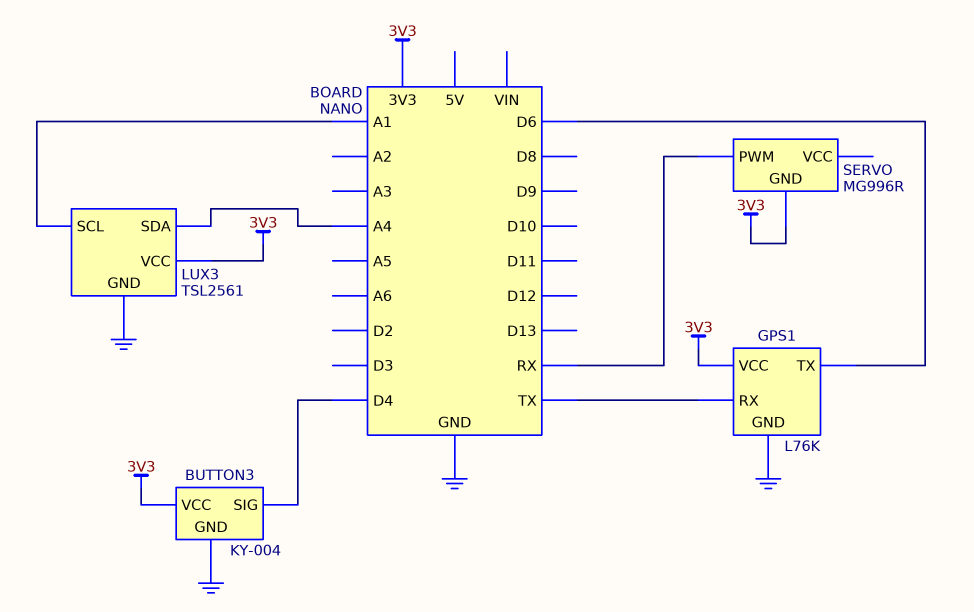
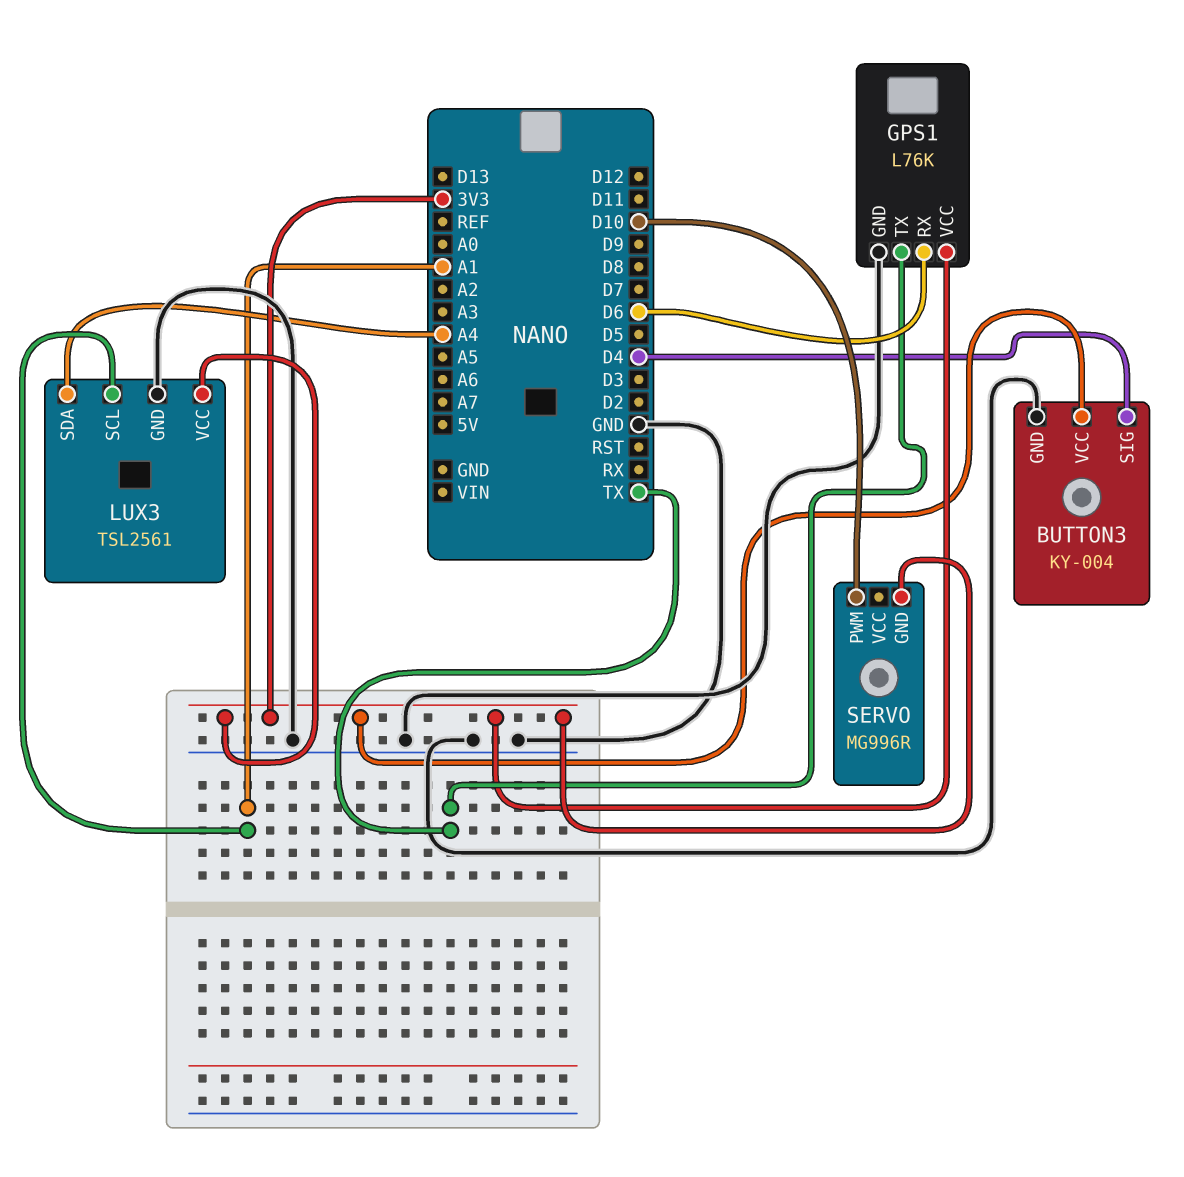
GPS1 pin RX: TX -> D6
GPS1 pin TX: D6 -> TX
SERVO pin PWM: RX -> D10

